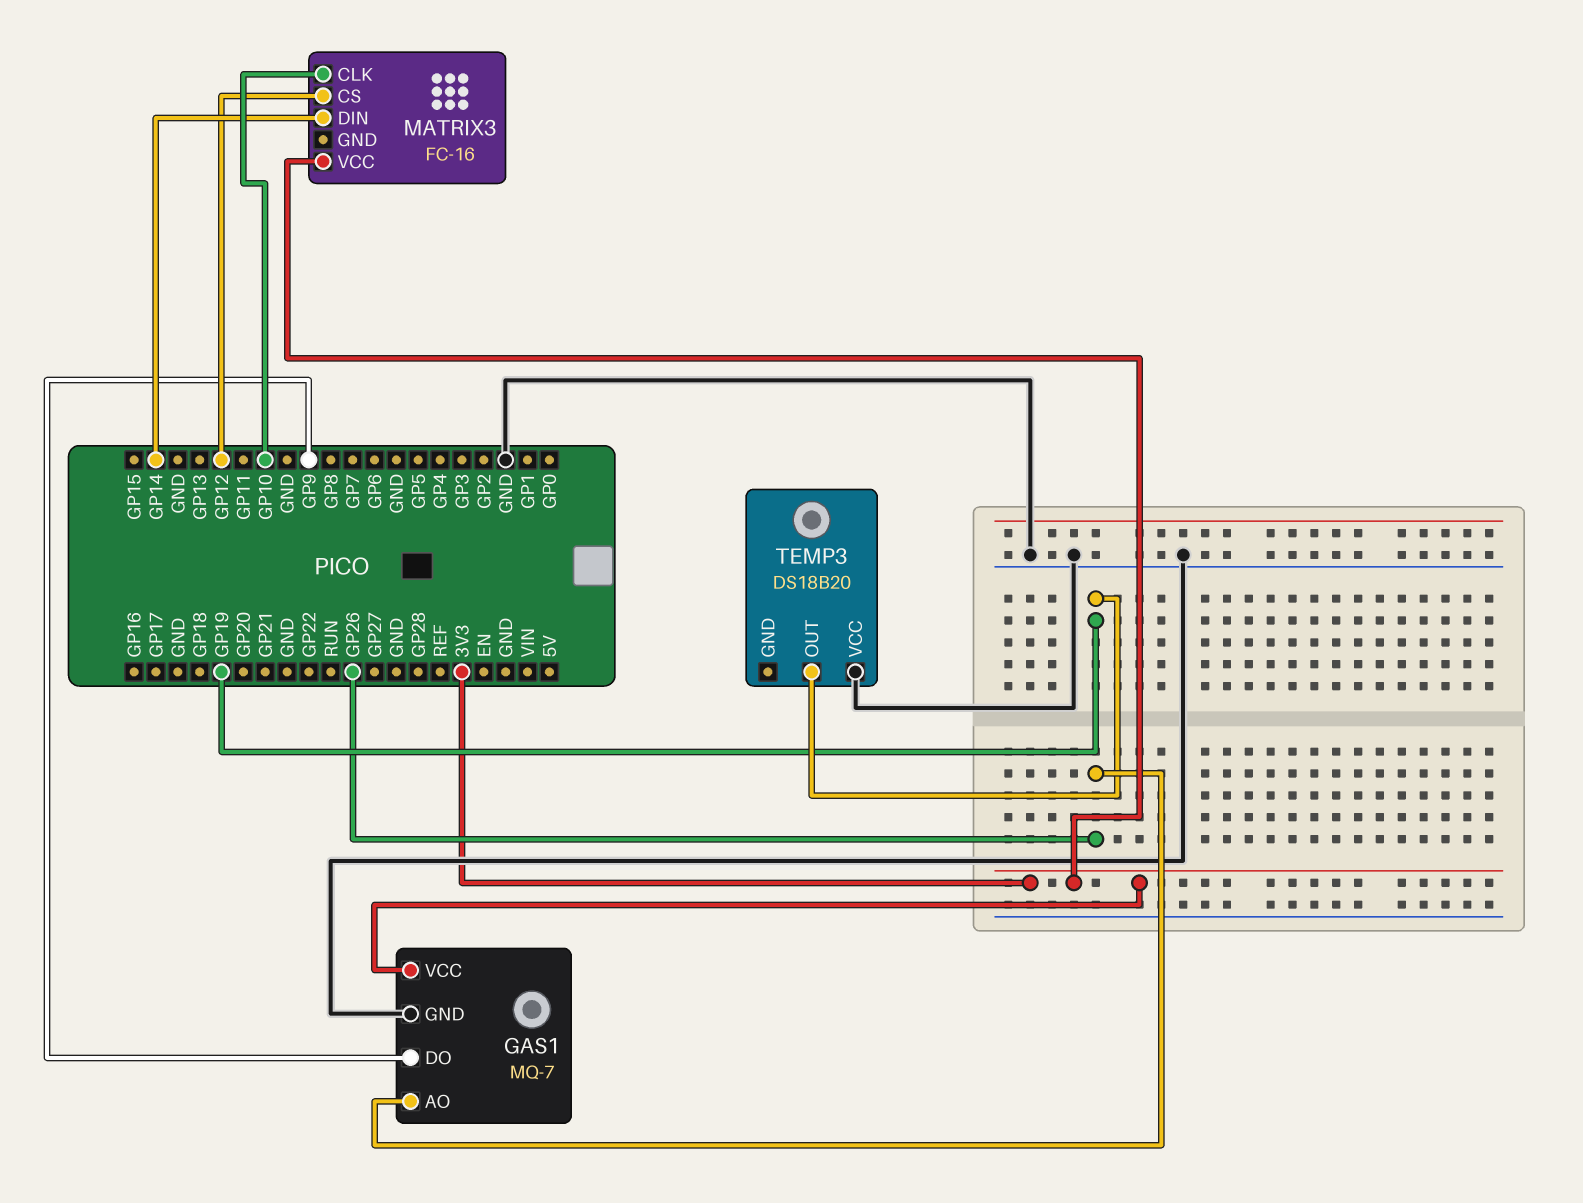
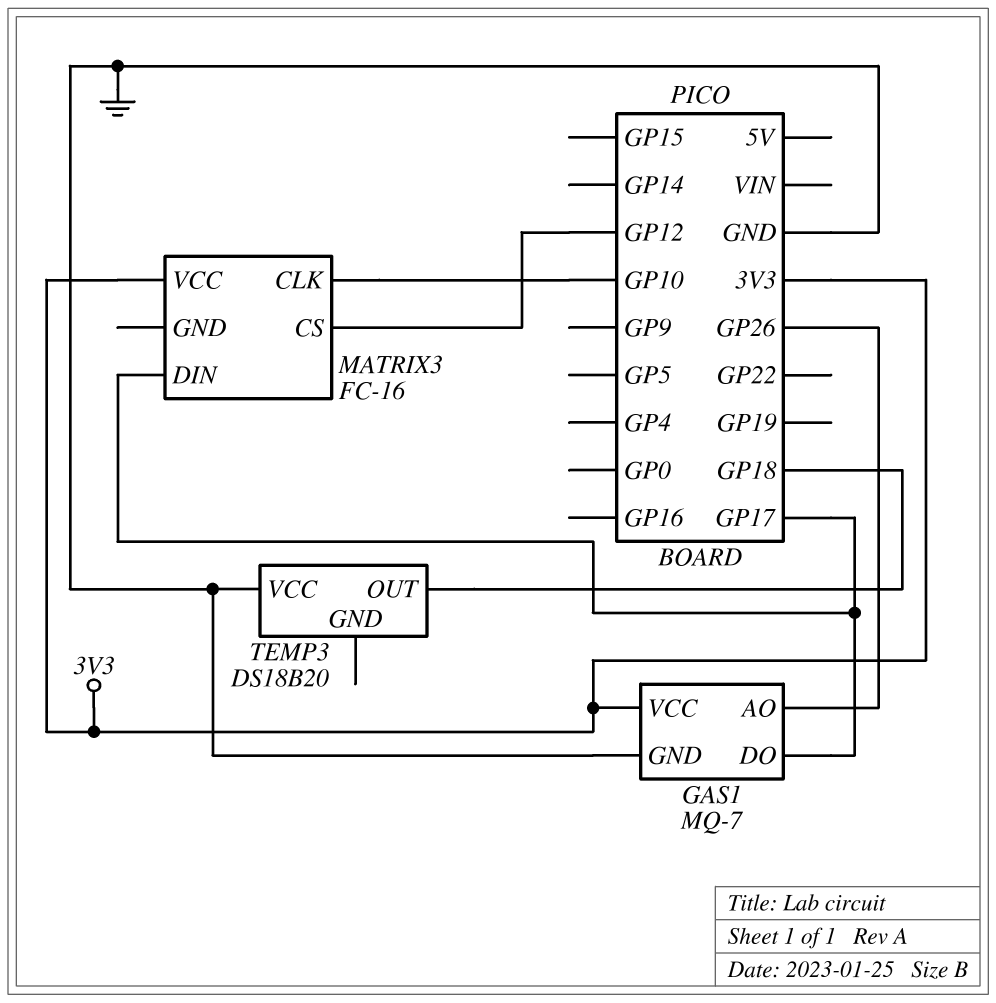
GAS1 pin DO: GP9 -> GP17
MATRIX3 pin DIN: GP14 -> GP17
TEMP3 pin OUT: GP19 -> GP18

